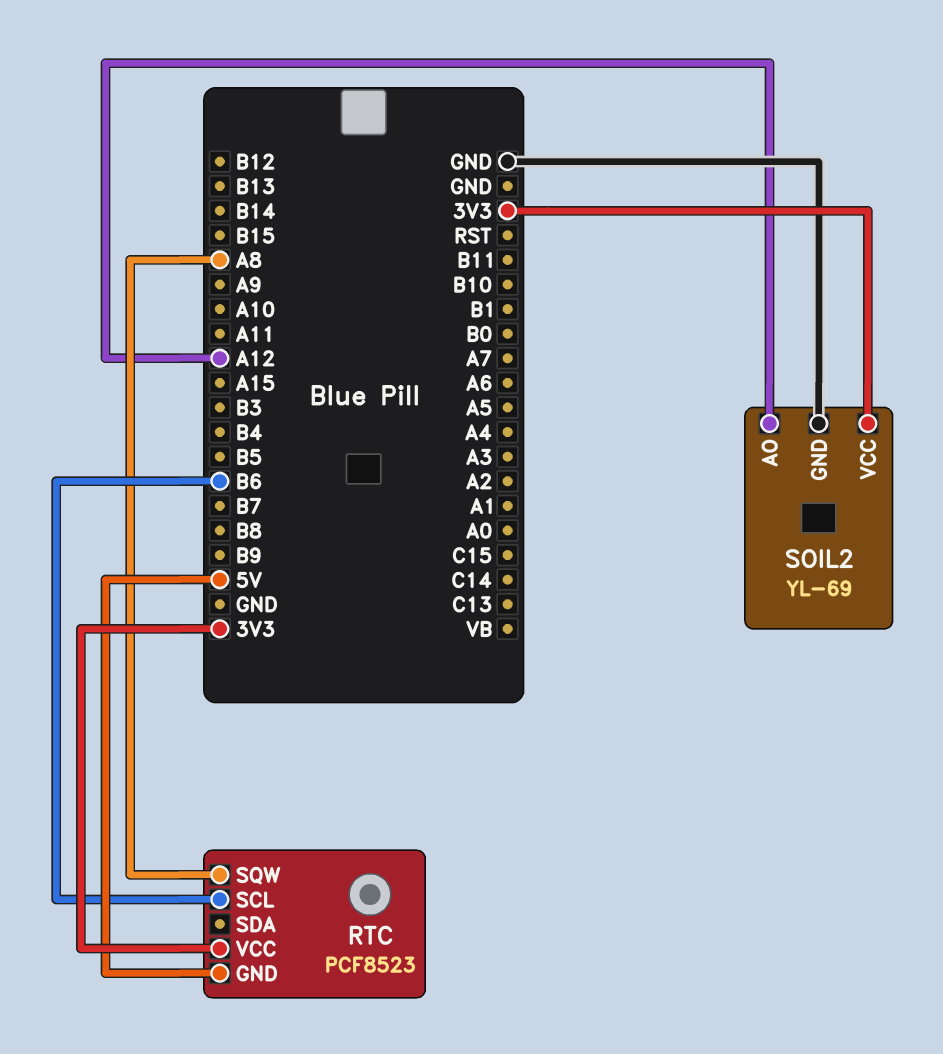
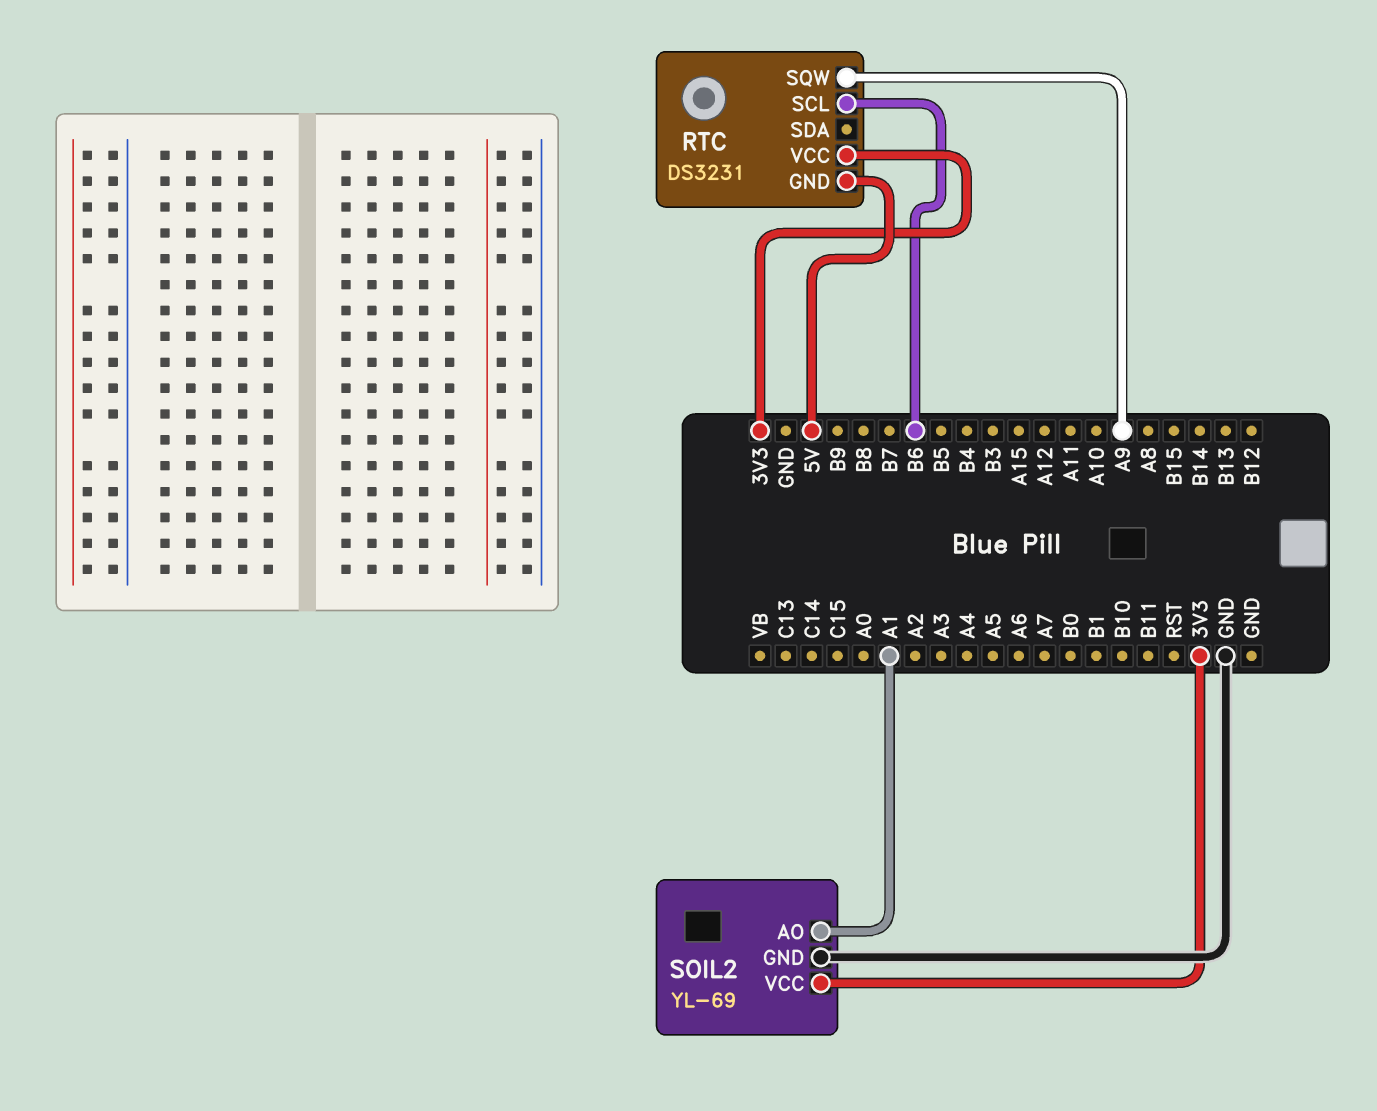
RTC: PCF8523 -> DS3231
RTC pin SQW: A8 -> A9
SOIL2 pin AO: A12 -> A1

